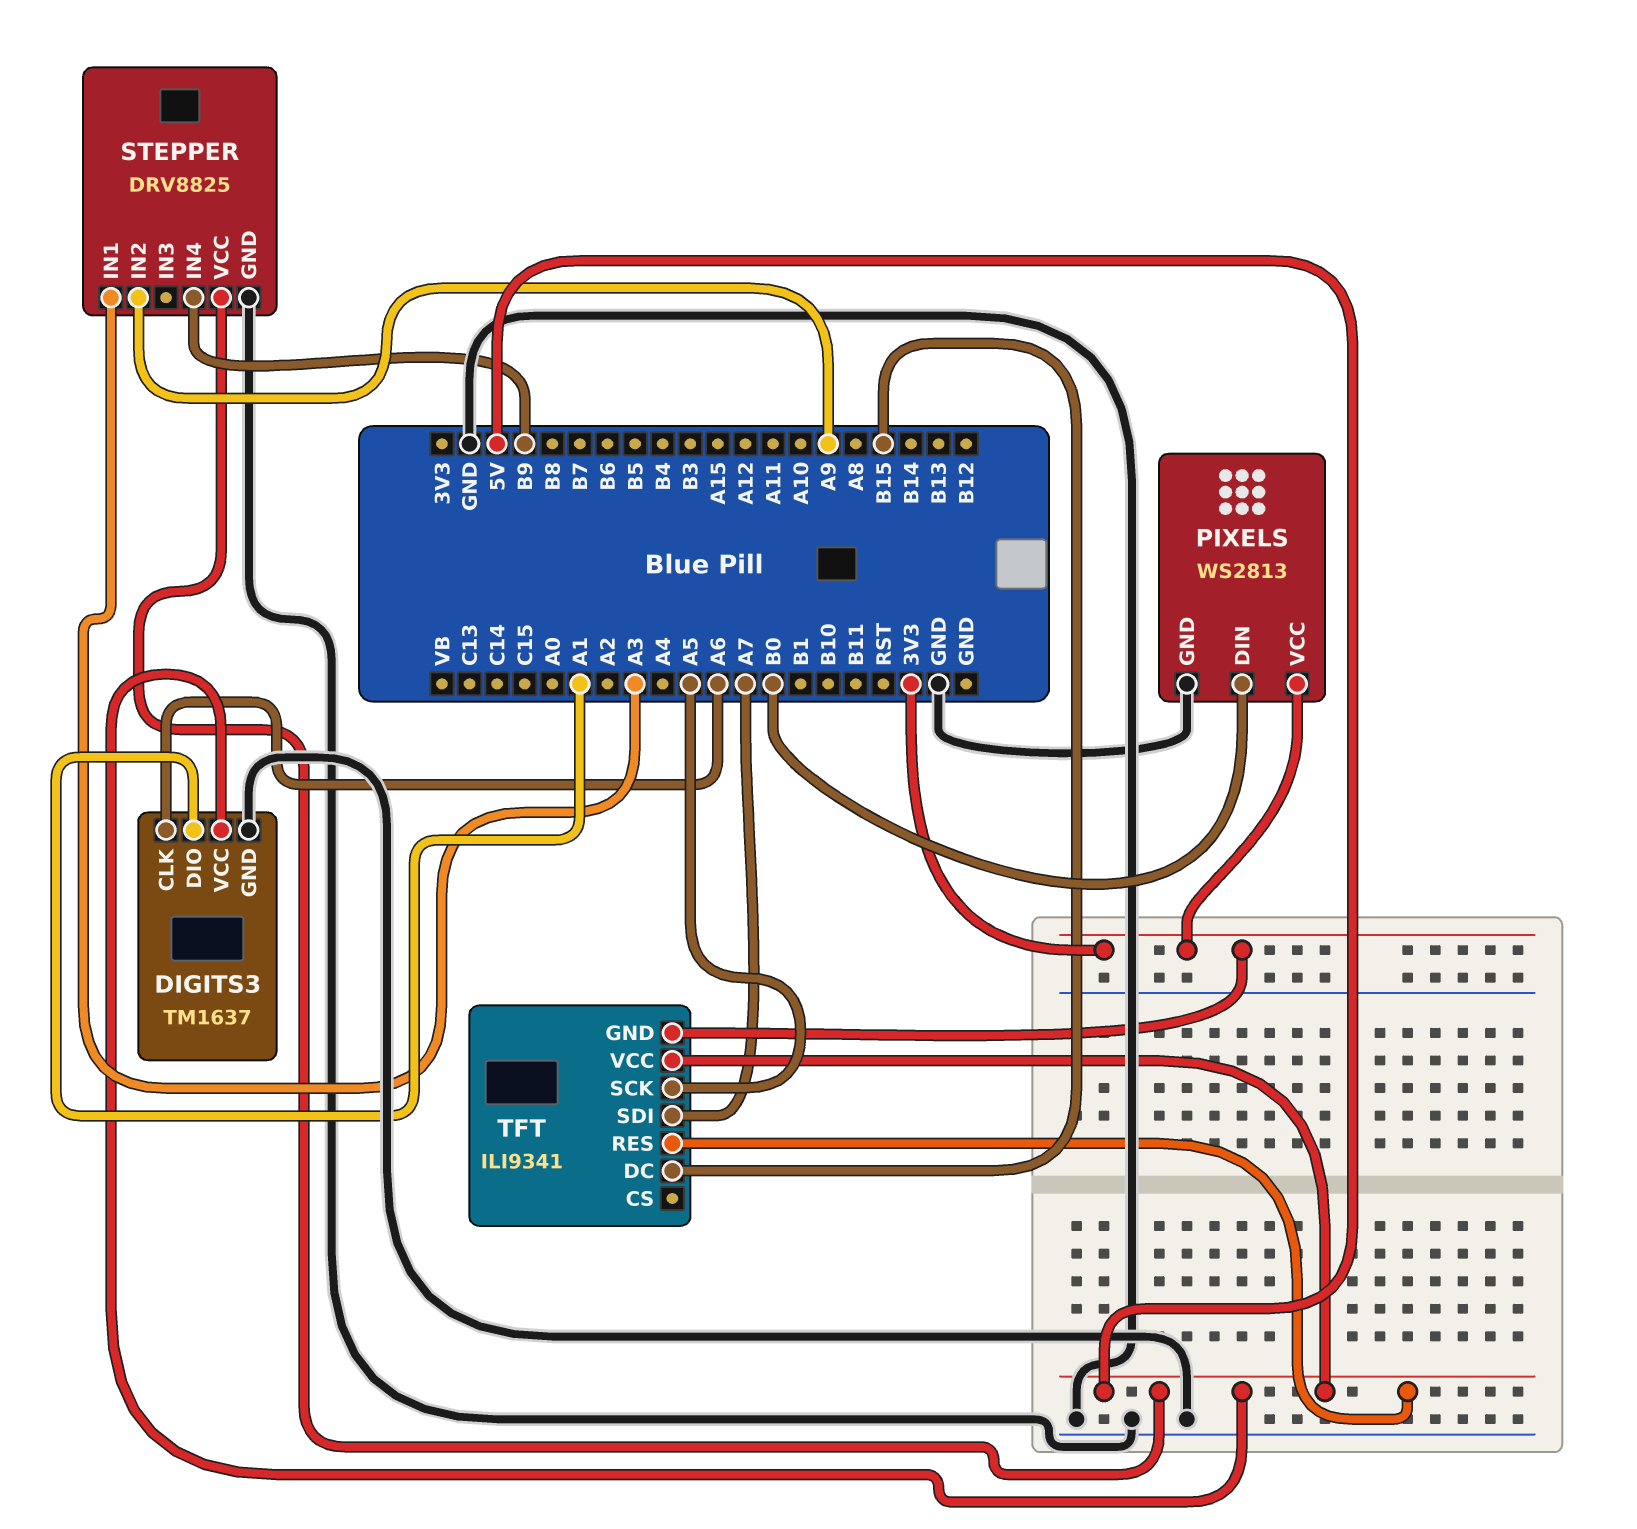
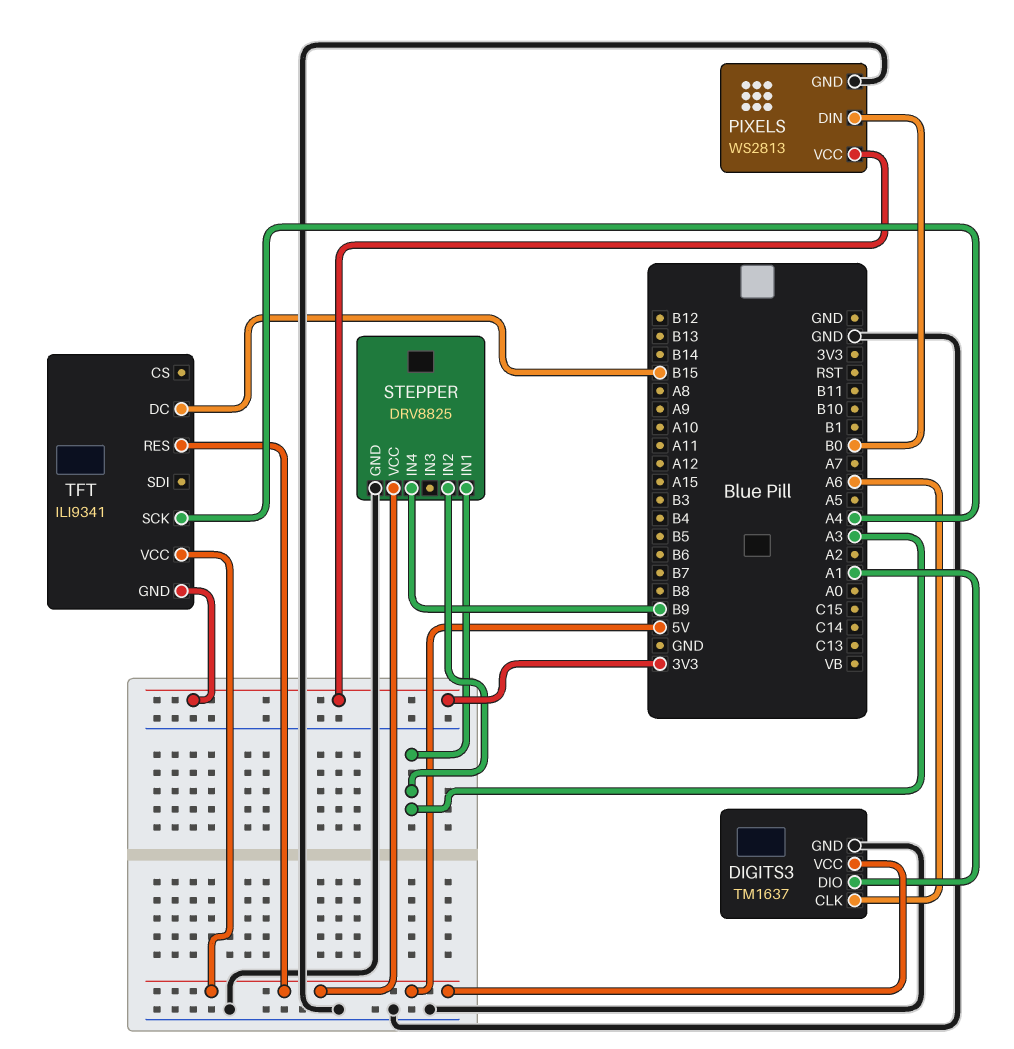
STEPPER pin IN2: A9 -> A3
TFT pin SCK: A5 -> A4
TFT pin SDI: A7 -> none

